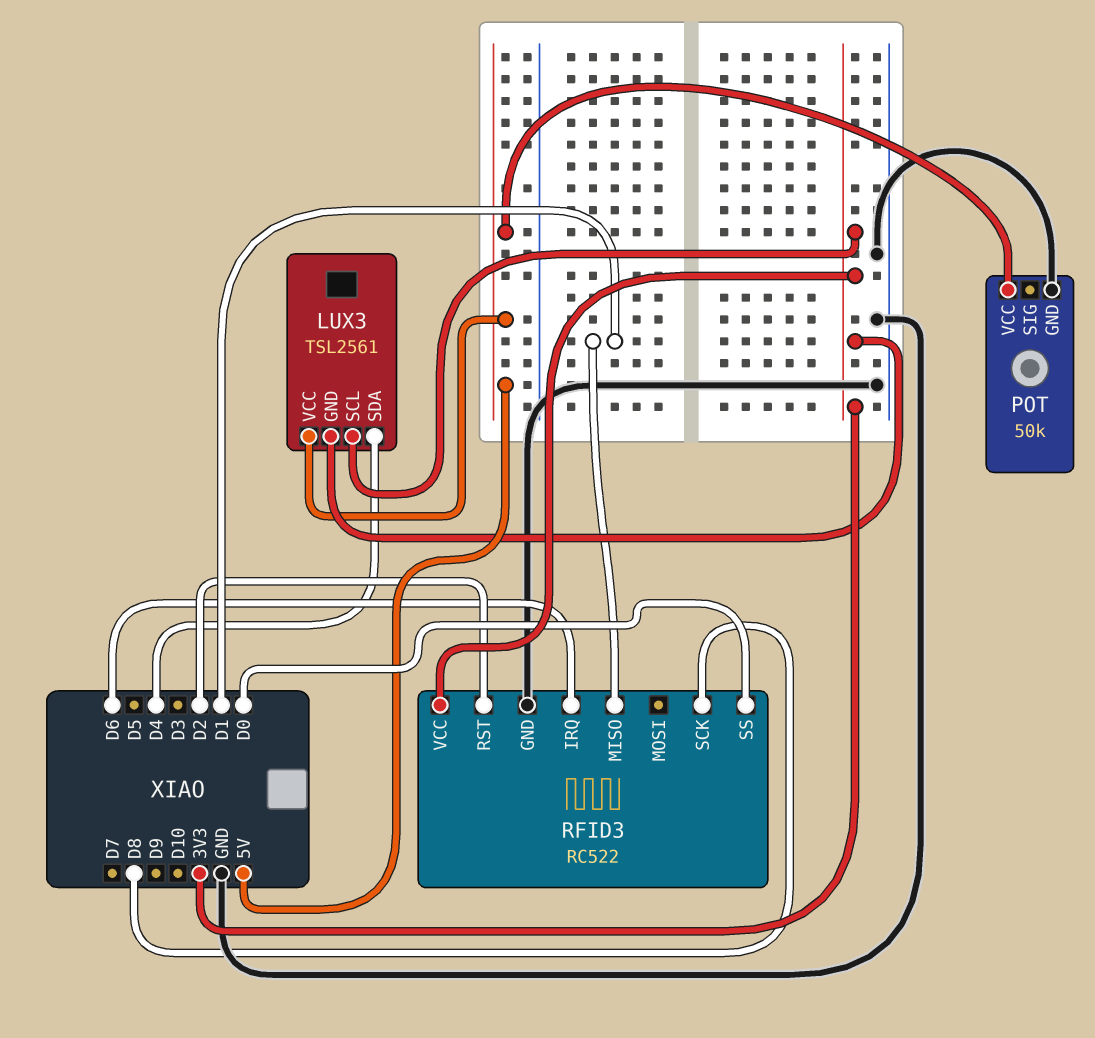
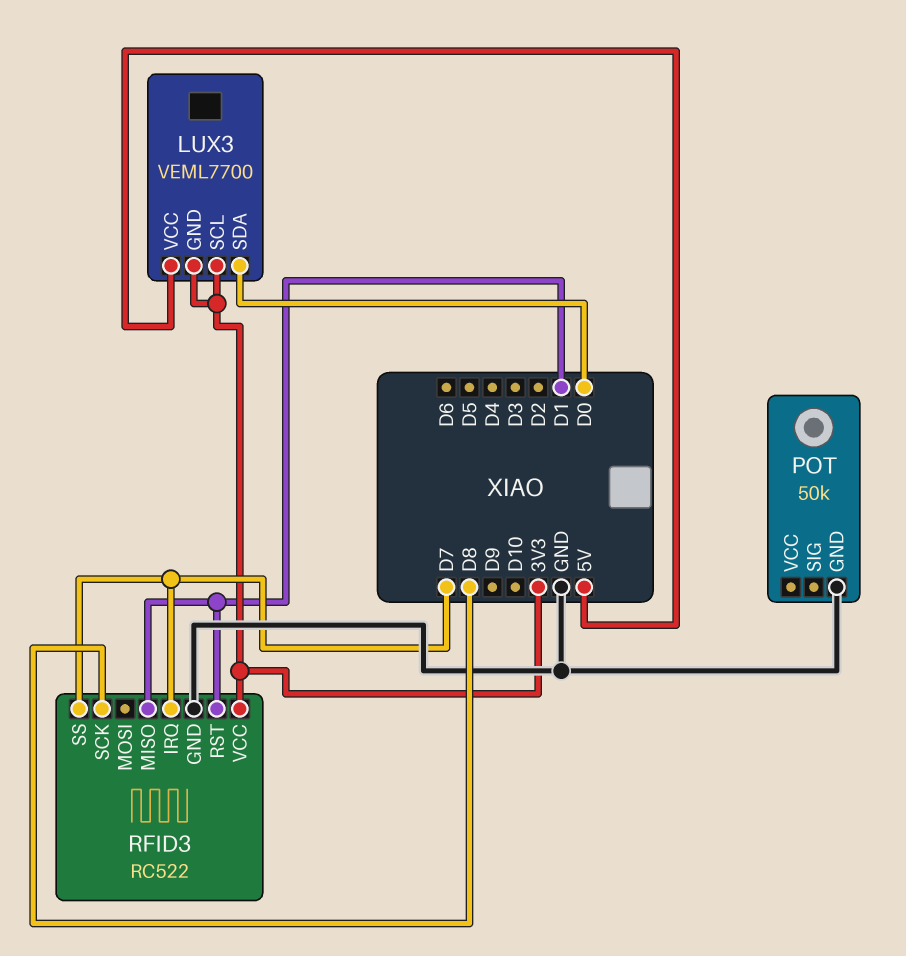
LUX3: TSL2561 -> VEML7700
LUX3 pin SDA: D4 -> D0
POT pin VCC: 5V -> none
RFID3 pin IRQ: D6 -> D7
RFID3 pin RST: D2 -> D1
RFID3 pin SS: D0 -> D7

